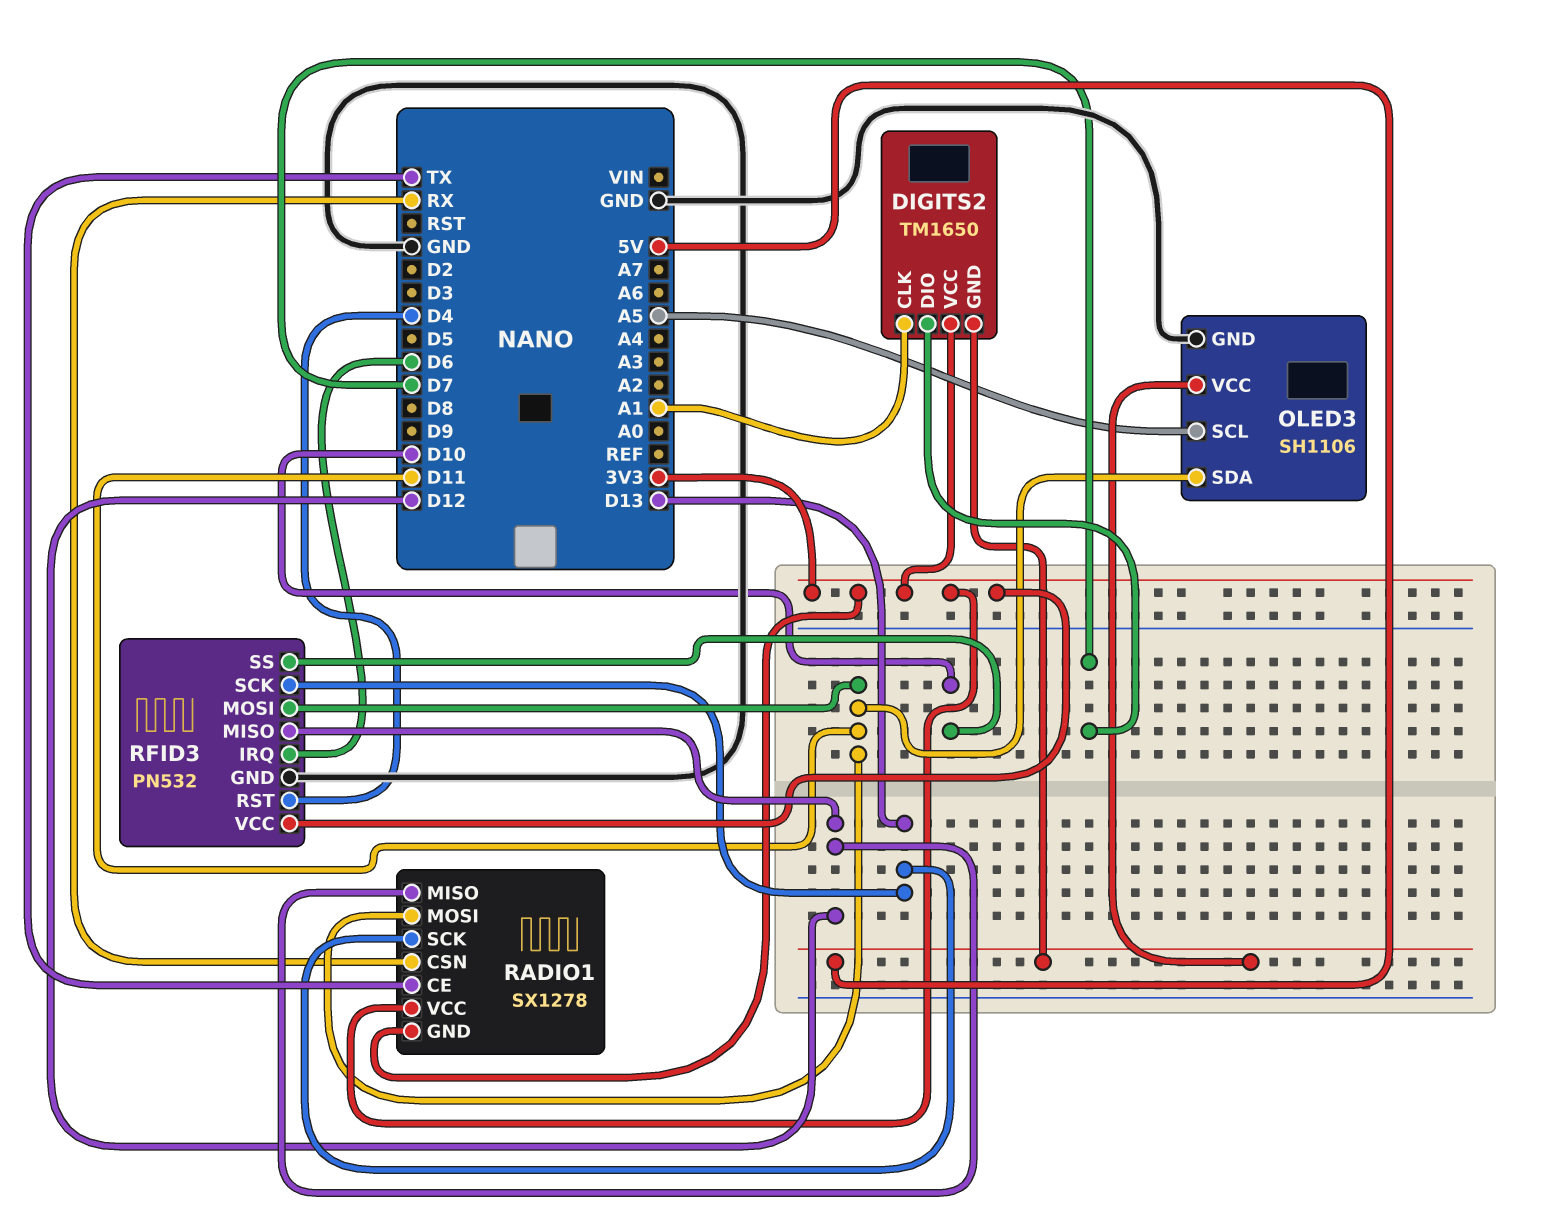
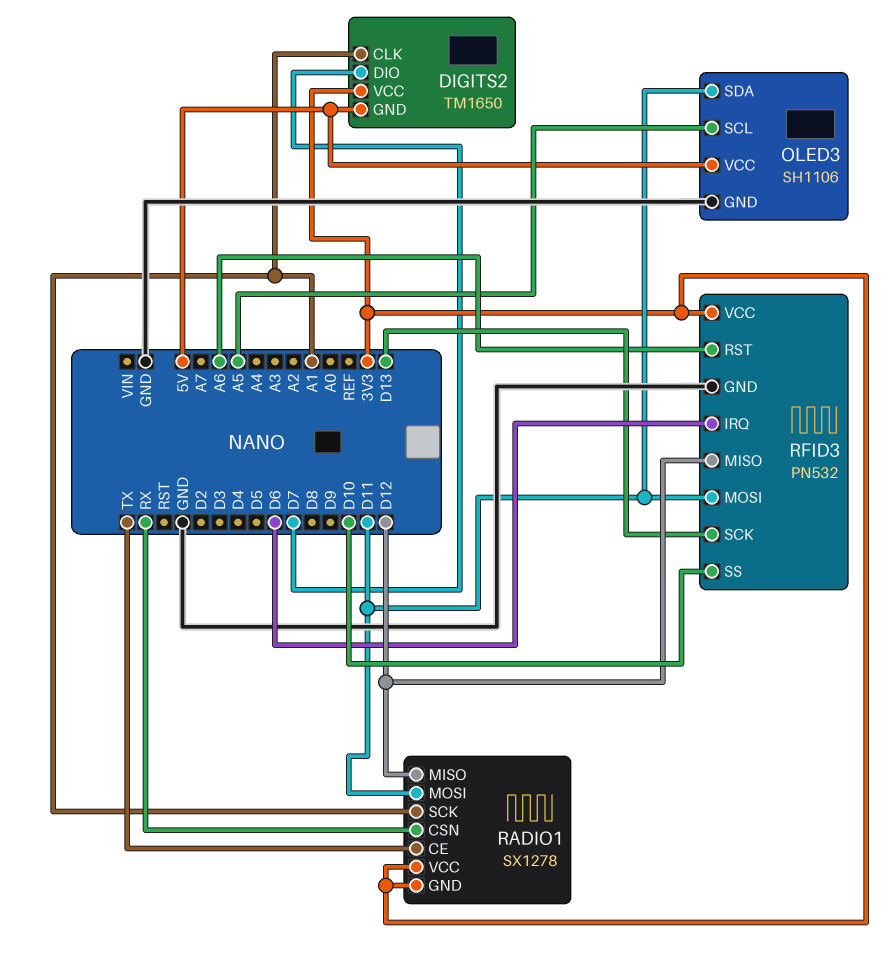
RADIO1 pin SCK: D13 -> A1
RFID3 pin RST: D4 -> A6

